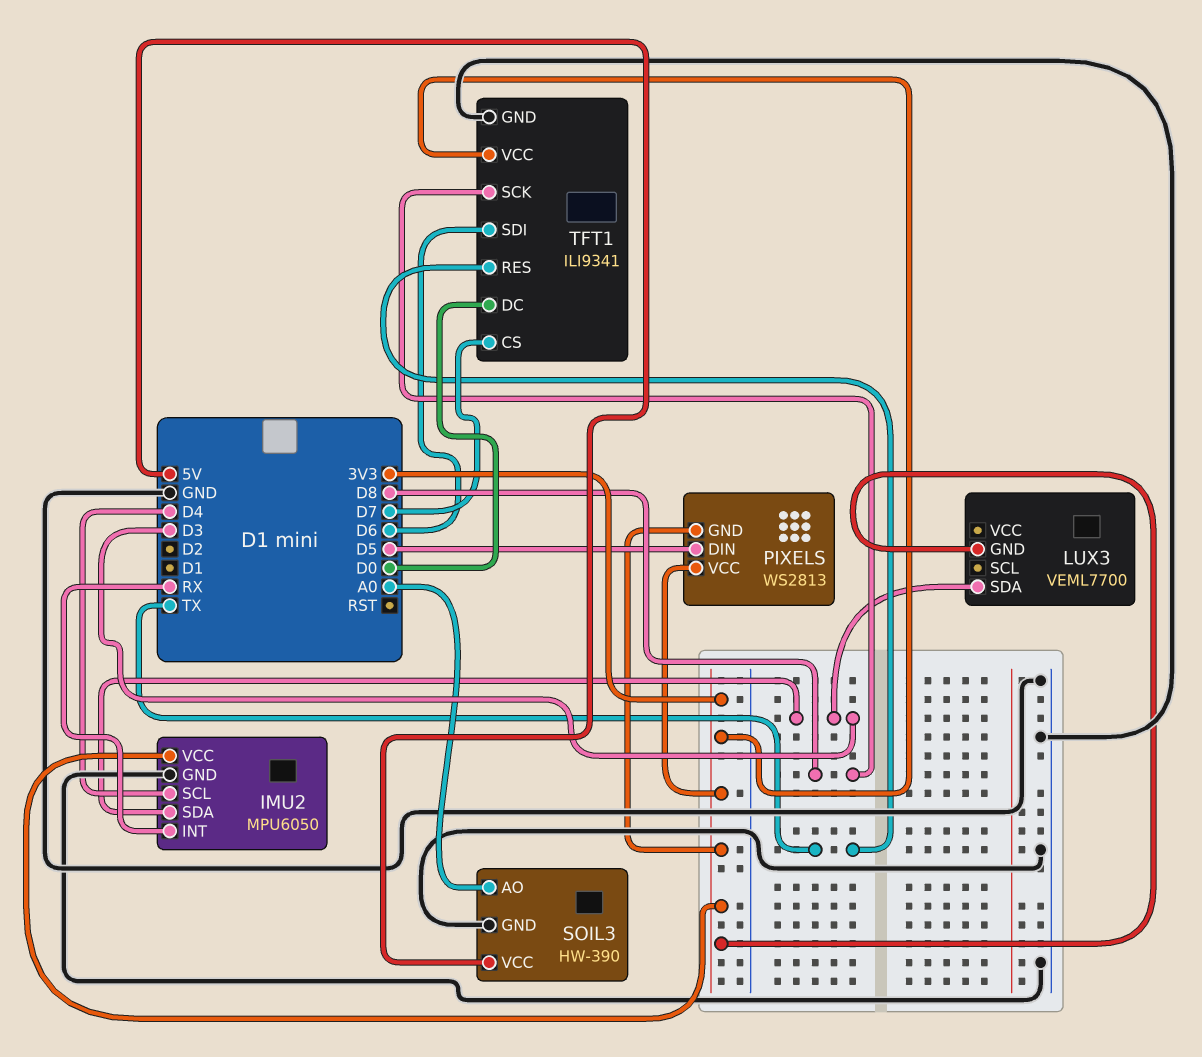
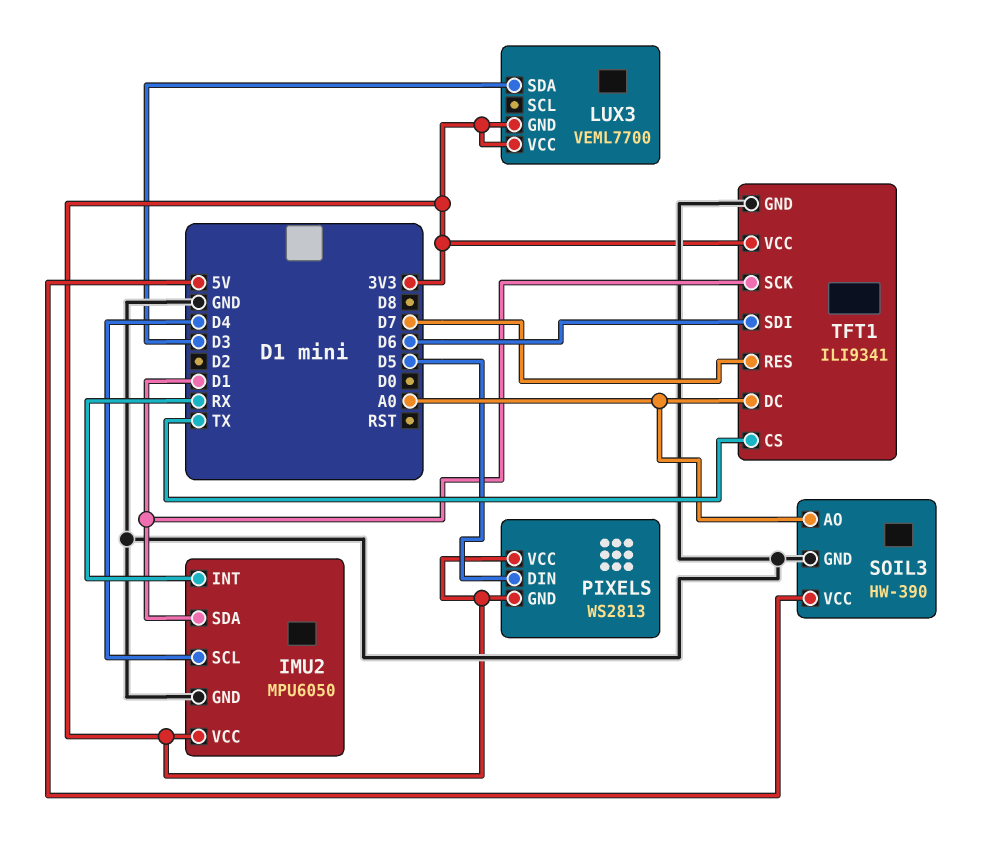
IMU2 pin SDA: D3 -> D1
LUX3 pin VCC: none -> 3V3
TFT1 pin CS: D7 -> TX
TFT1 pin DC: D0 -> A0
TFT1 pin RES: TX -> D7
TFT1 pin SCK: D8 -> D1

